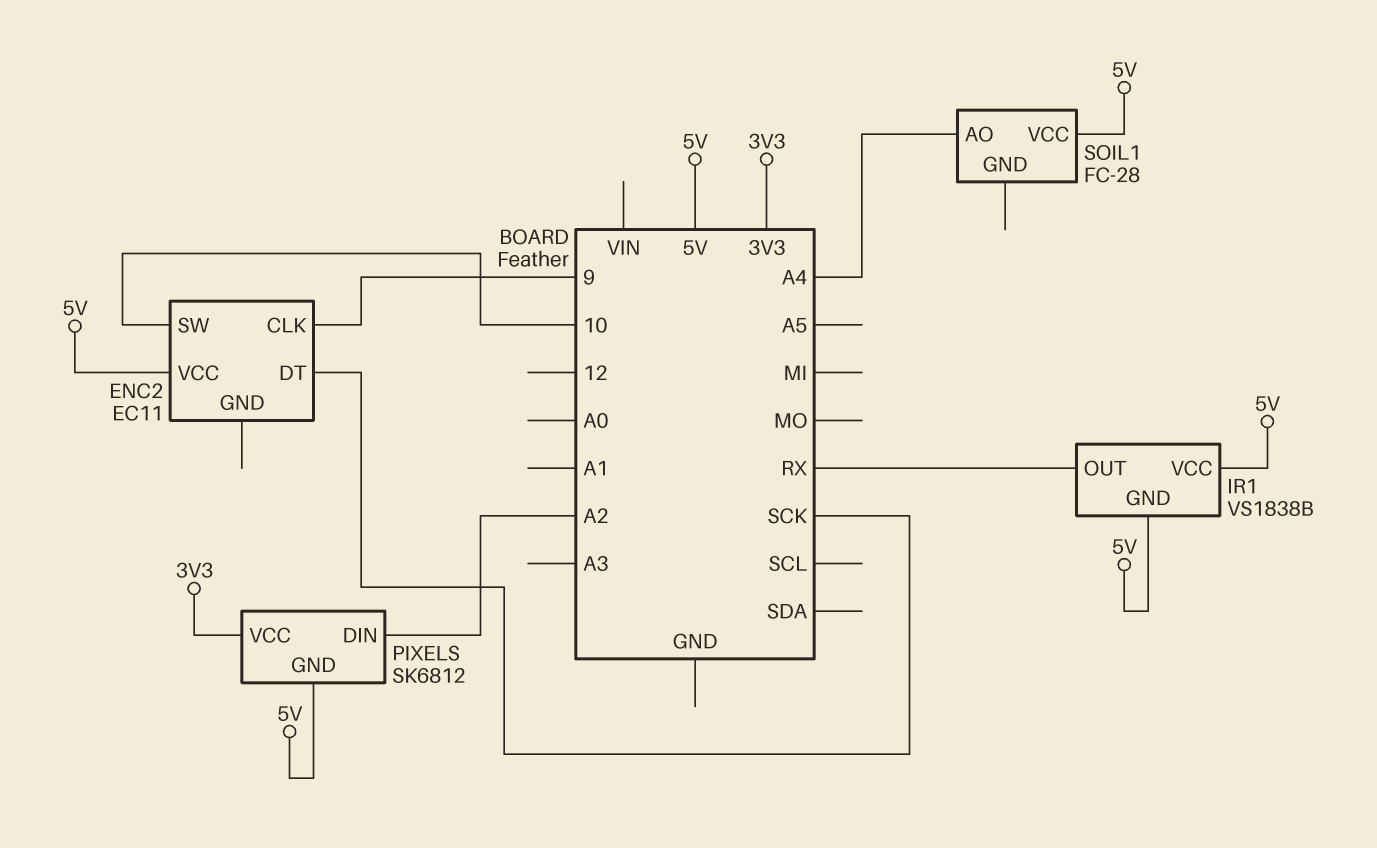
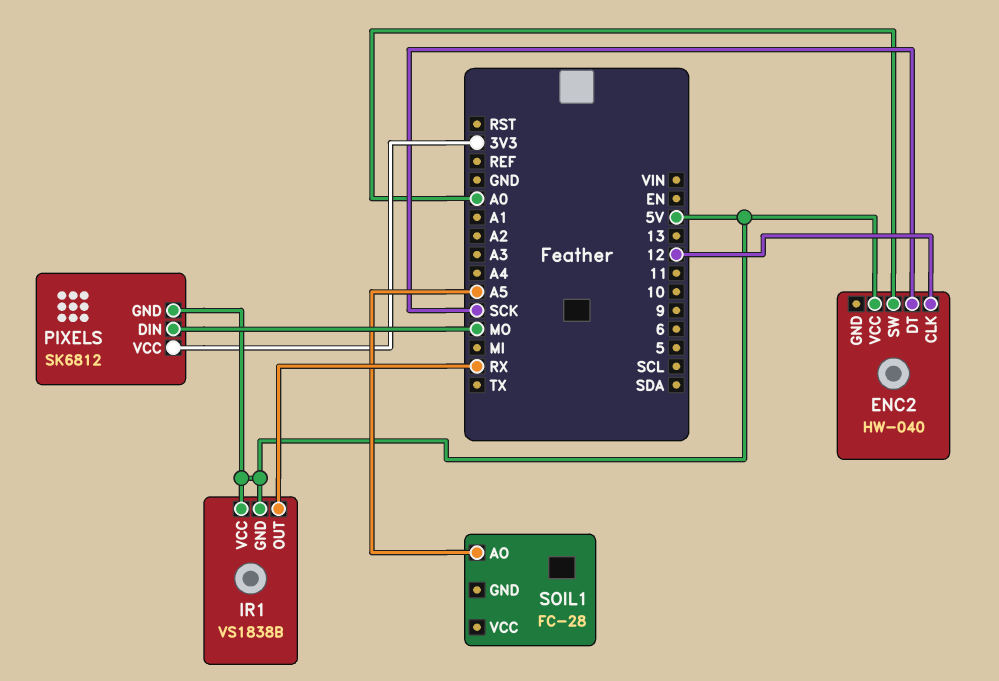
ENC2: EC11 -> HW-040
ENC2 pin CLK: 9 -> 12
ENC2 pin SW: 10 -> A0
PIXELS pin DIN: A2 -> MO
SOIL1 pin AO: A4 -> A5
SOIL1 pin VCC: 5V -> none

